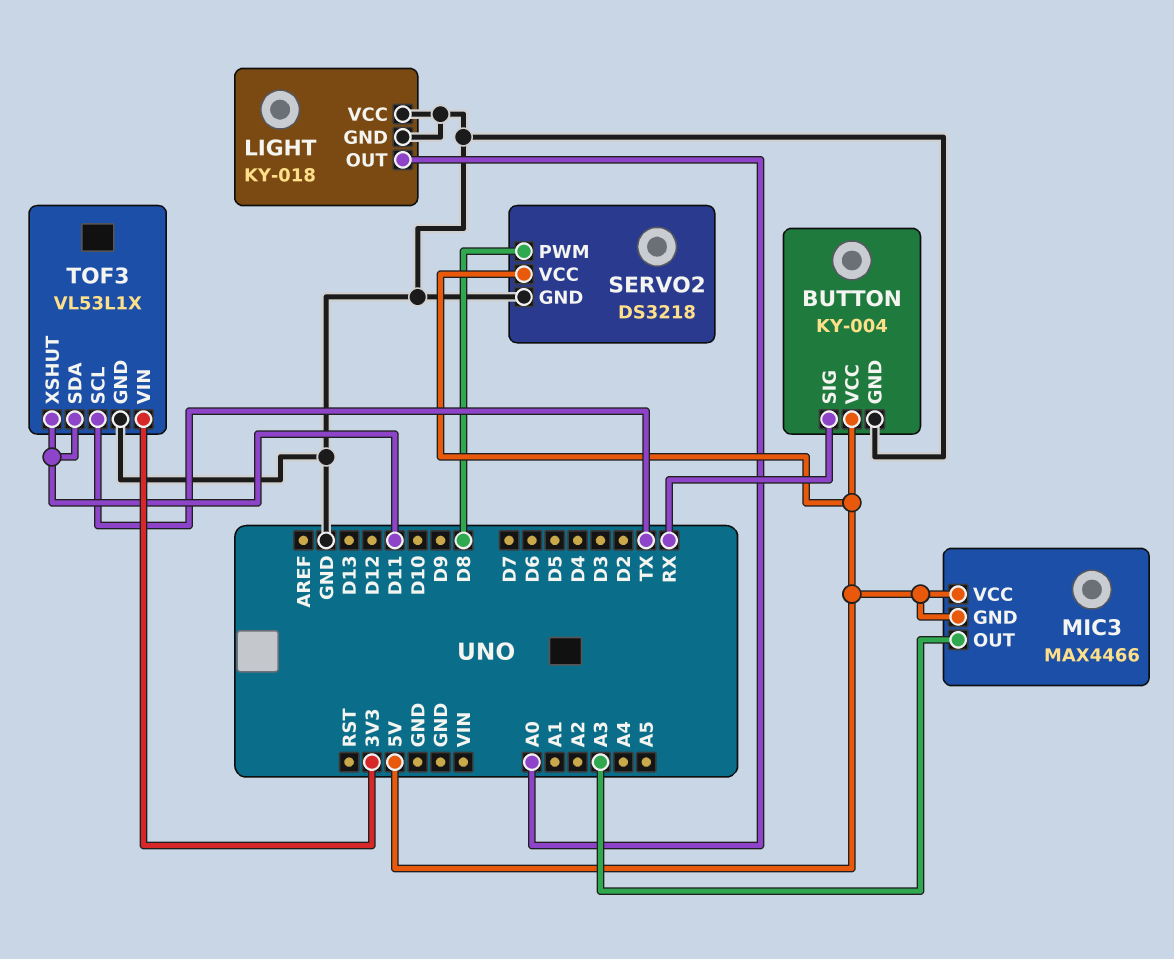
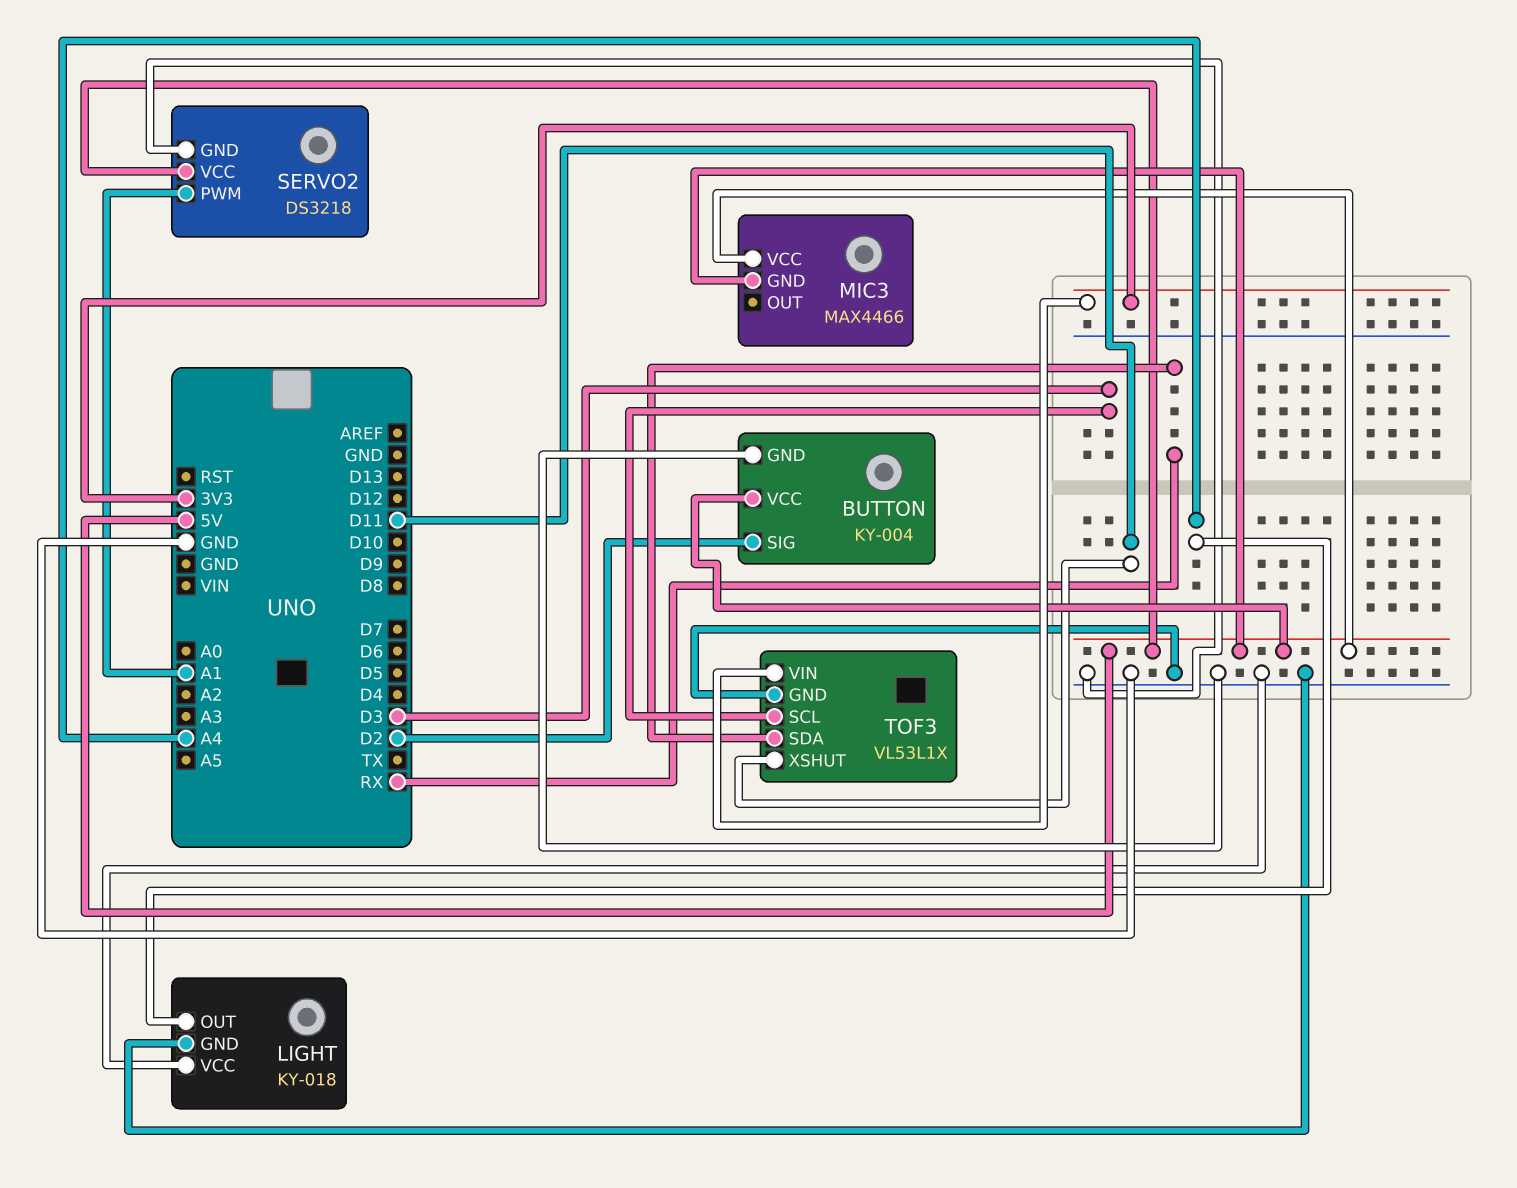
BUTTON pin SIG: RX -> D2
LIGHT pin OUT: A0 -> A4
MIC3 pin OUT: A3 -> none
SERVO2 pin PWM: D8 -> A1
TOF3 pin SCL: TX -> D3
TOF3 pin SDA: D11 -> RX

